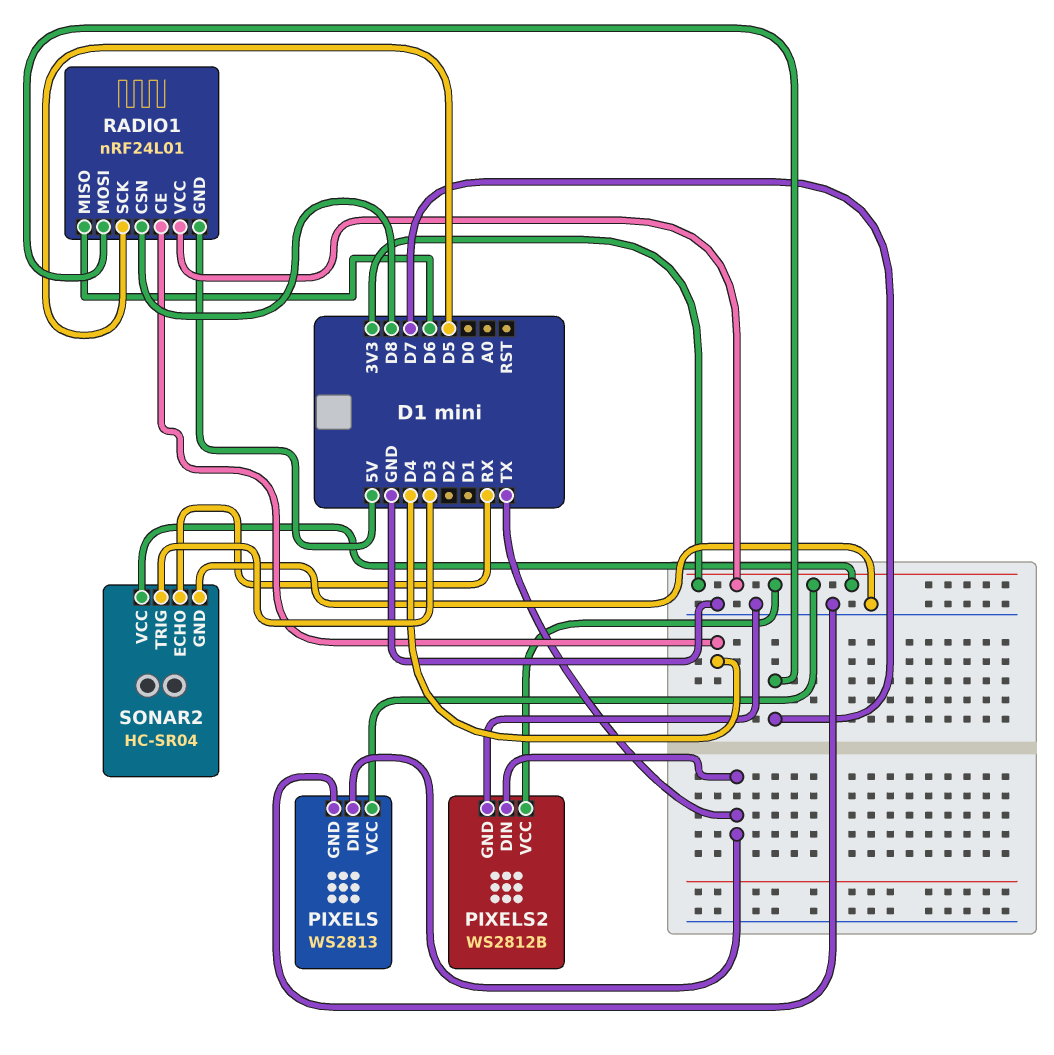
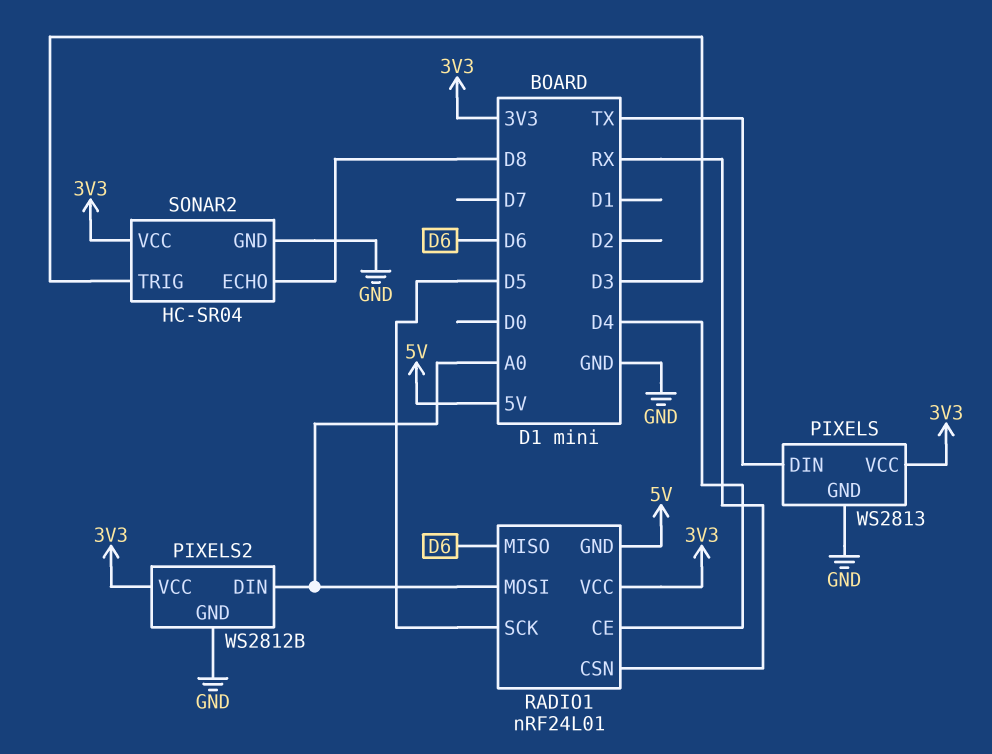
PIXELS2 pin DIN: TX -> A0
RADIO1 pin CSN: D8 -> RX
RADIO1 pin MOSI: D7 -> A0
SONAR2 pin ECHO: RX -> D8

